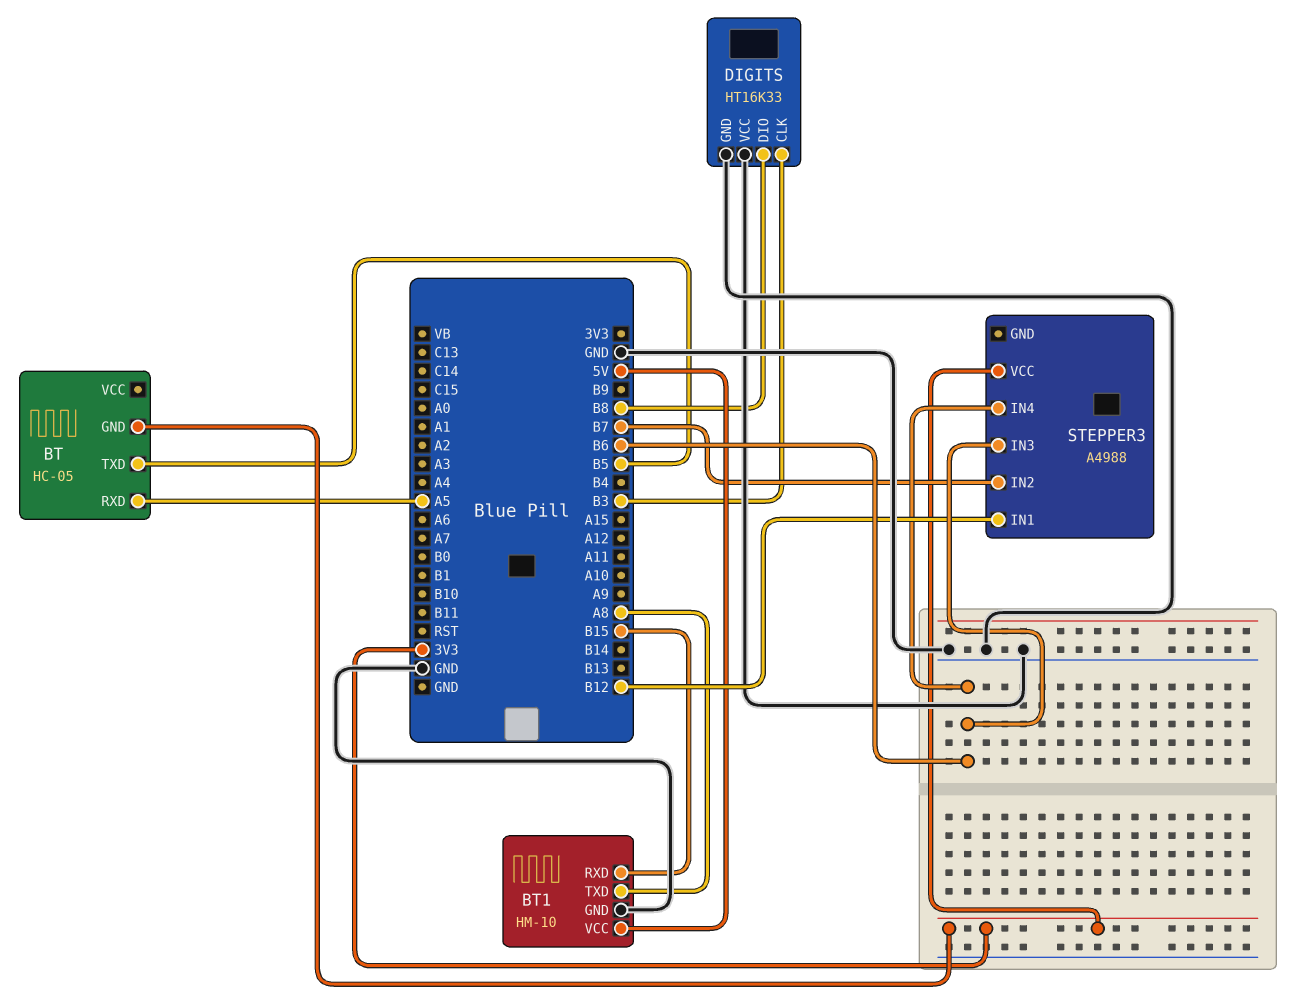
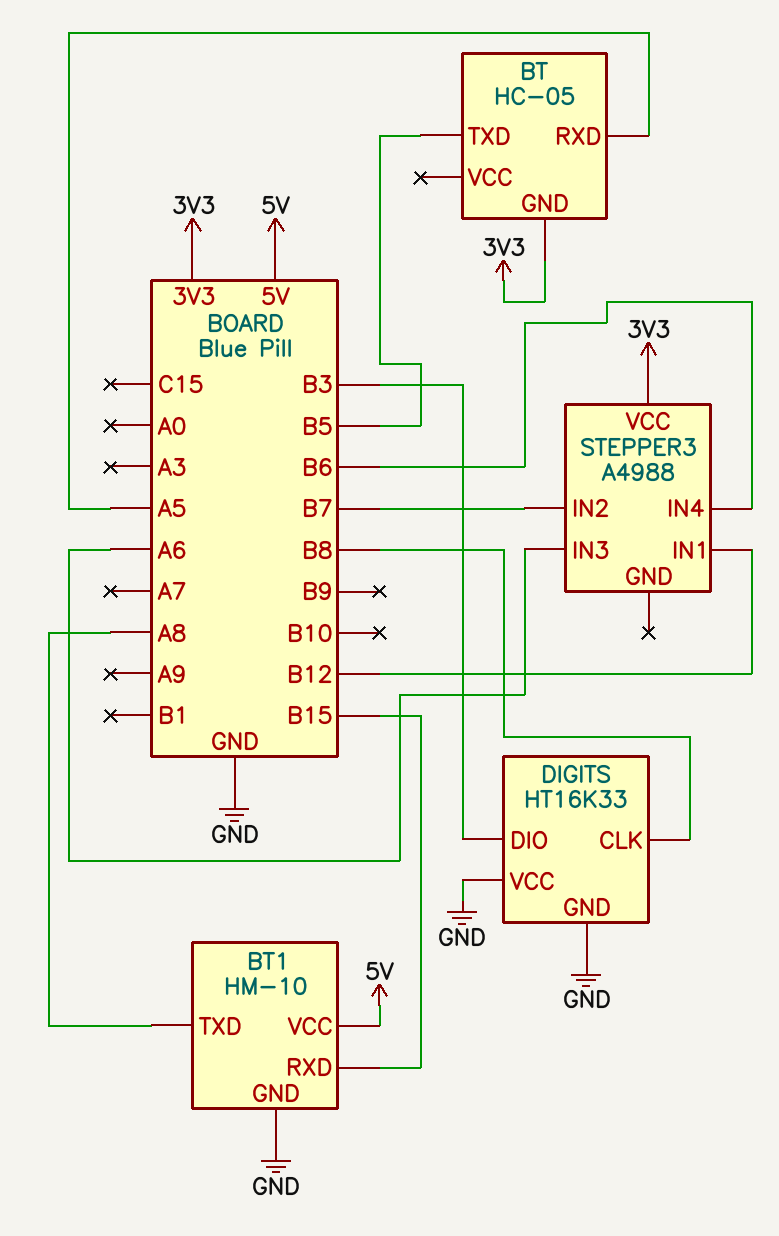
DIGITS pin CLK: B3 -> B8
DIGITS pin DIO: B8 -> B3
STEPPER3 pin IN3: B6 -> A6

